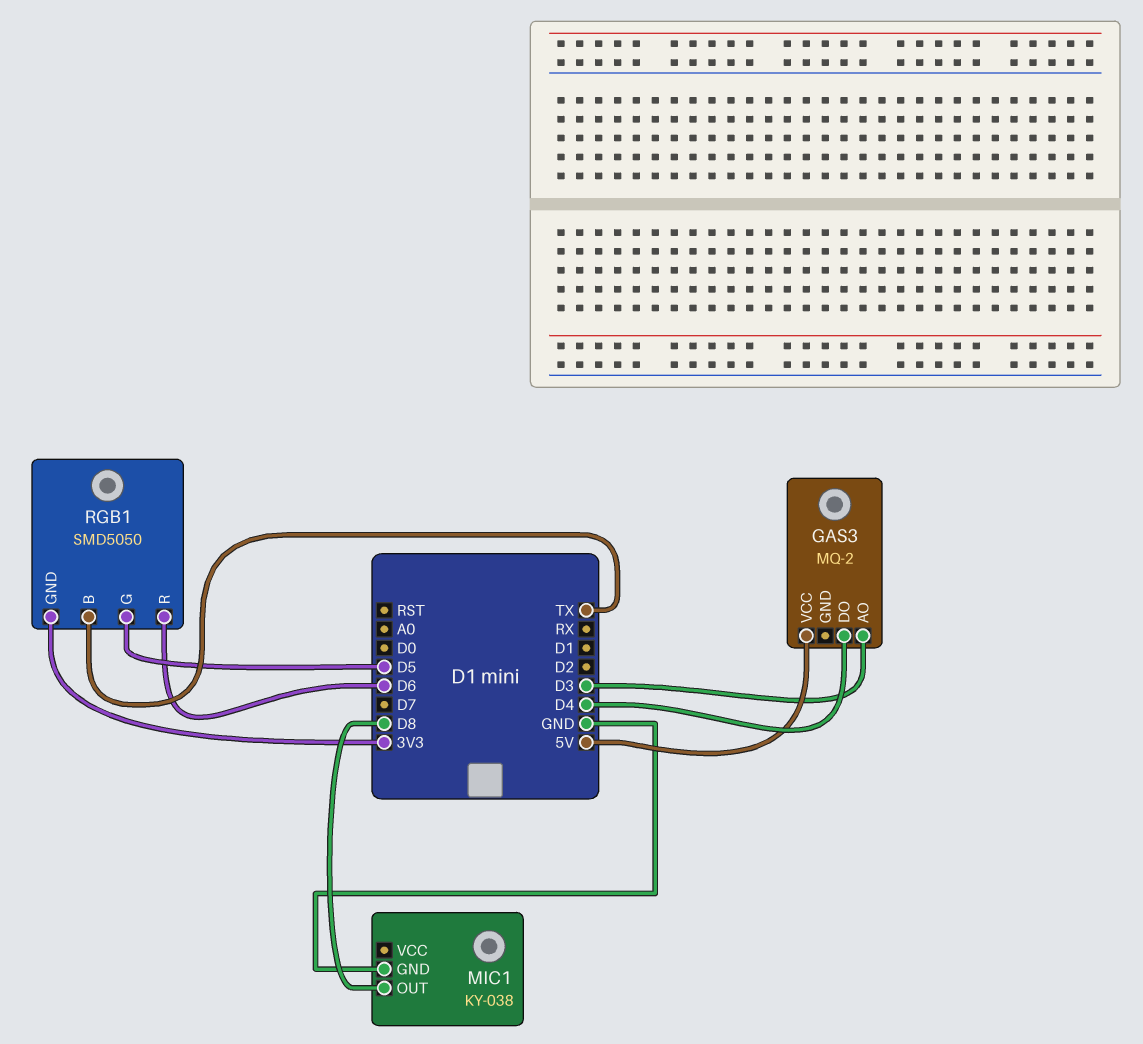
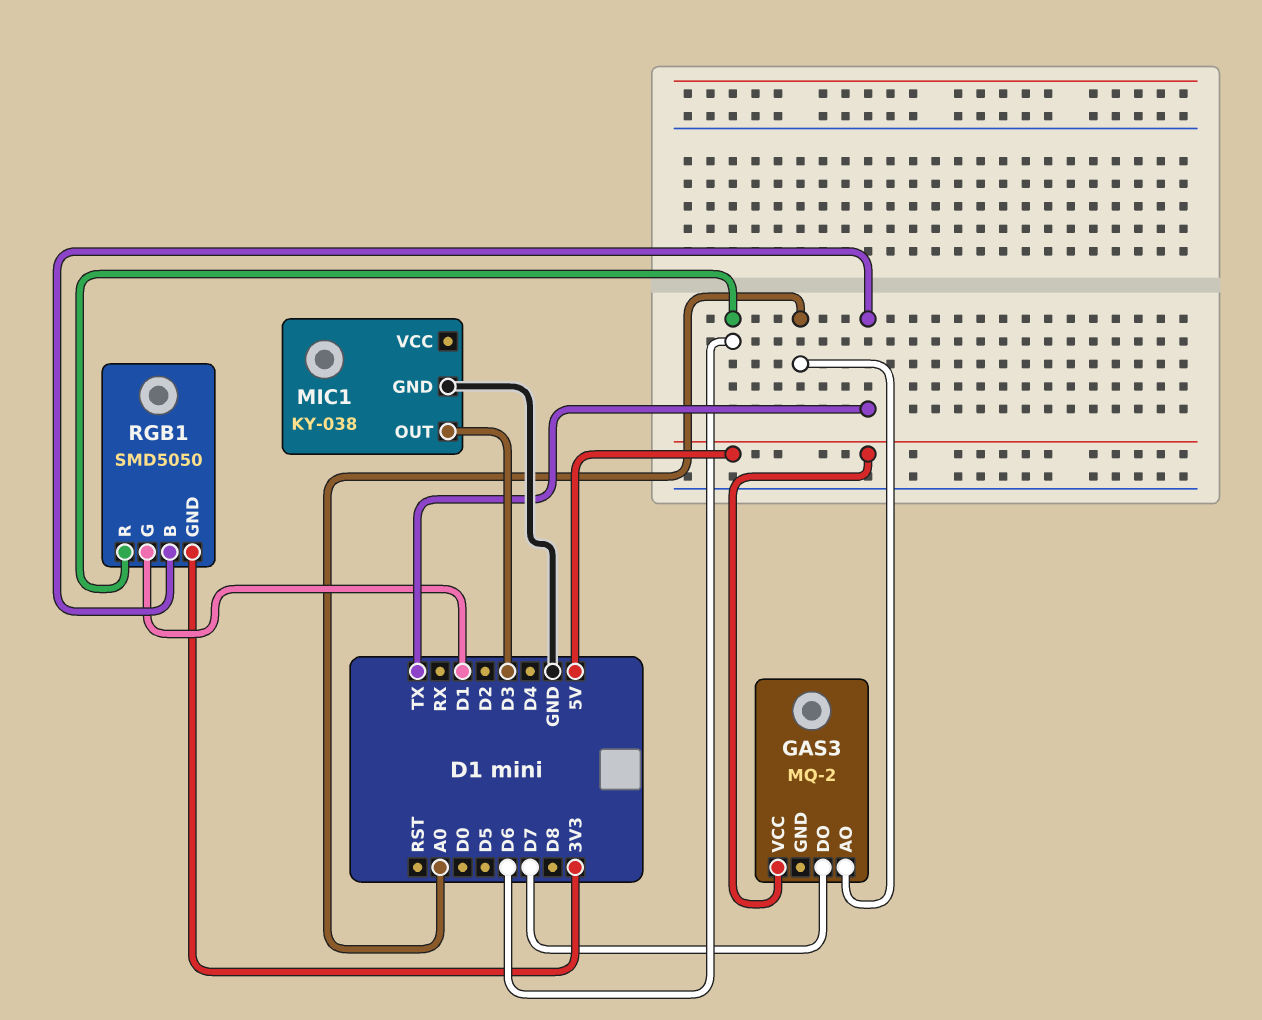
GAS3 pin AO: D3 -> A0
GAS3 pin DO: D4 -> D7
MIC1 pin OUT: D8 -> D3
RGB1 pin G: D5 -> D1

